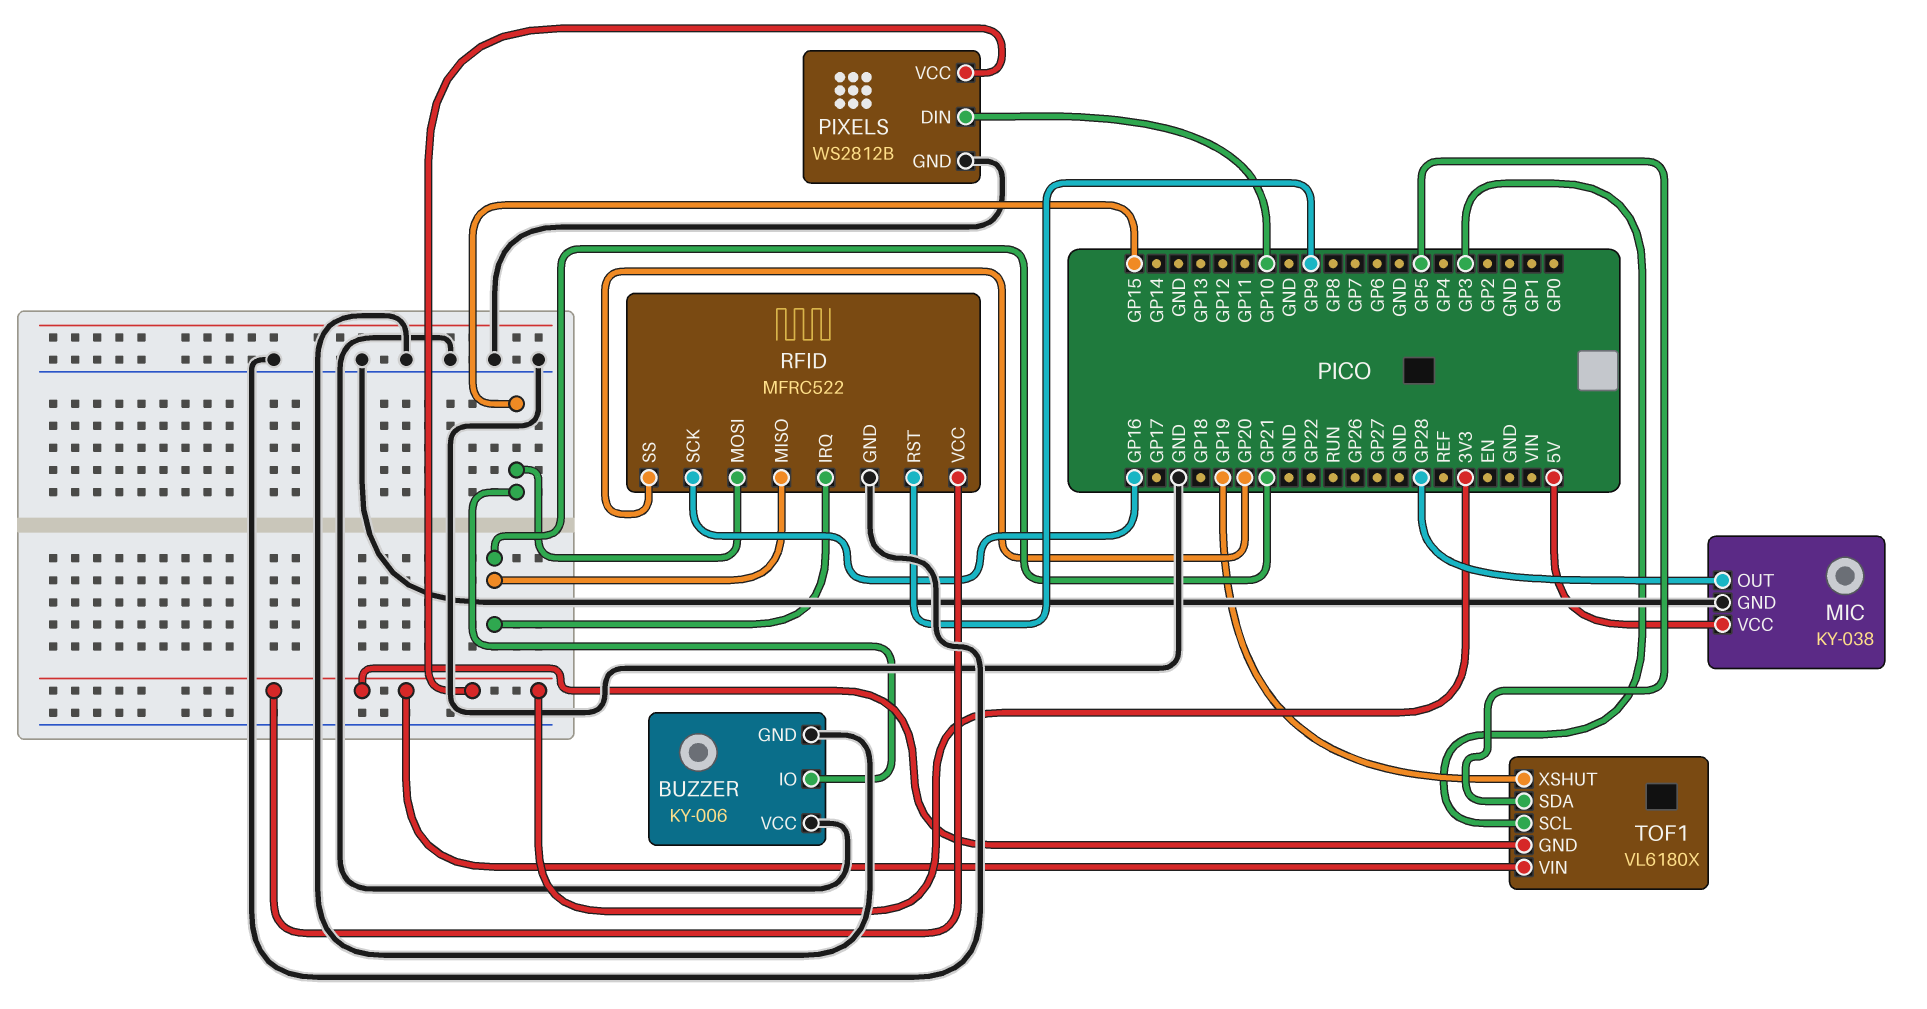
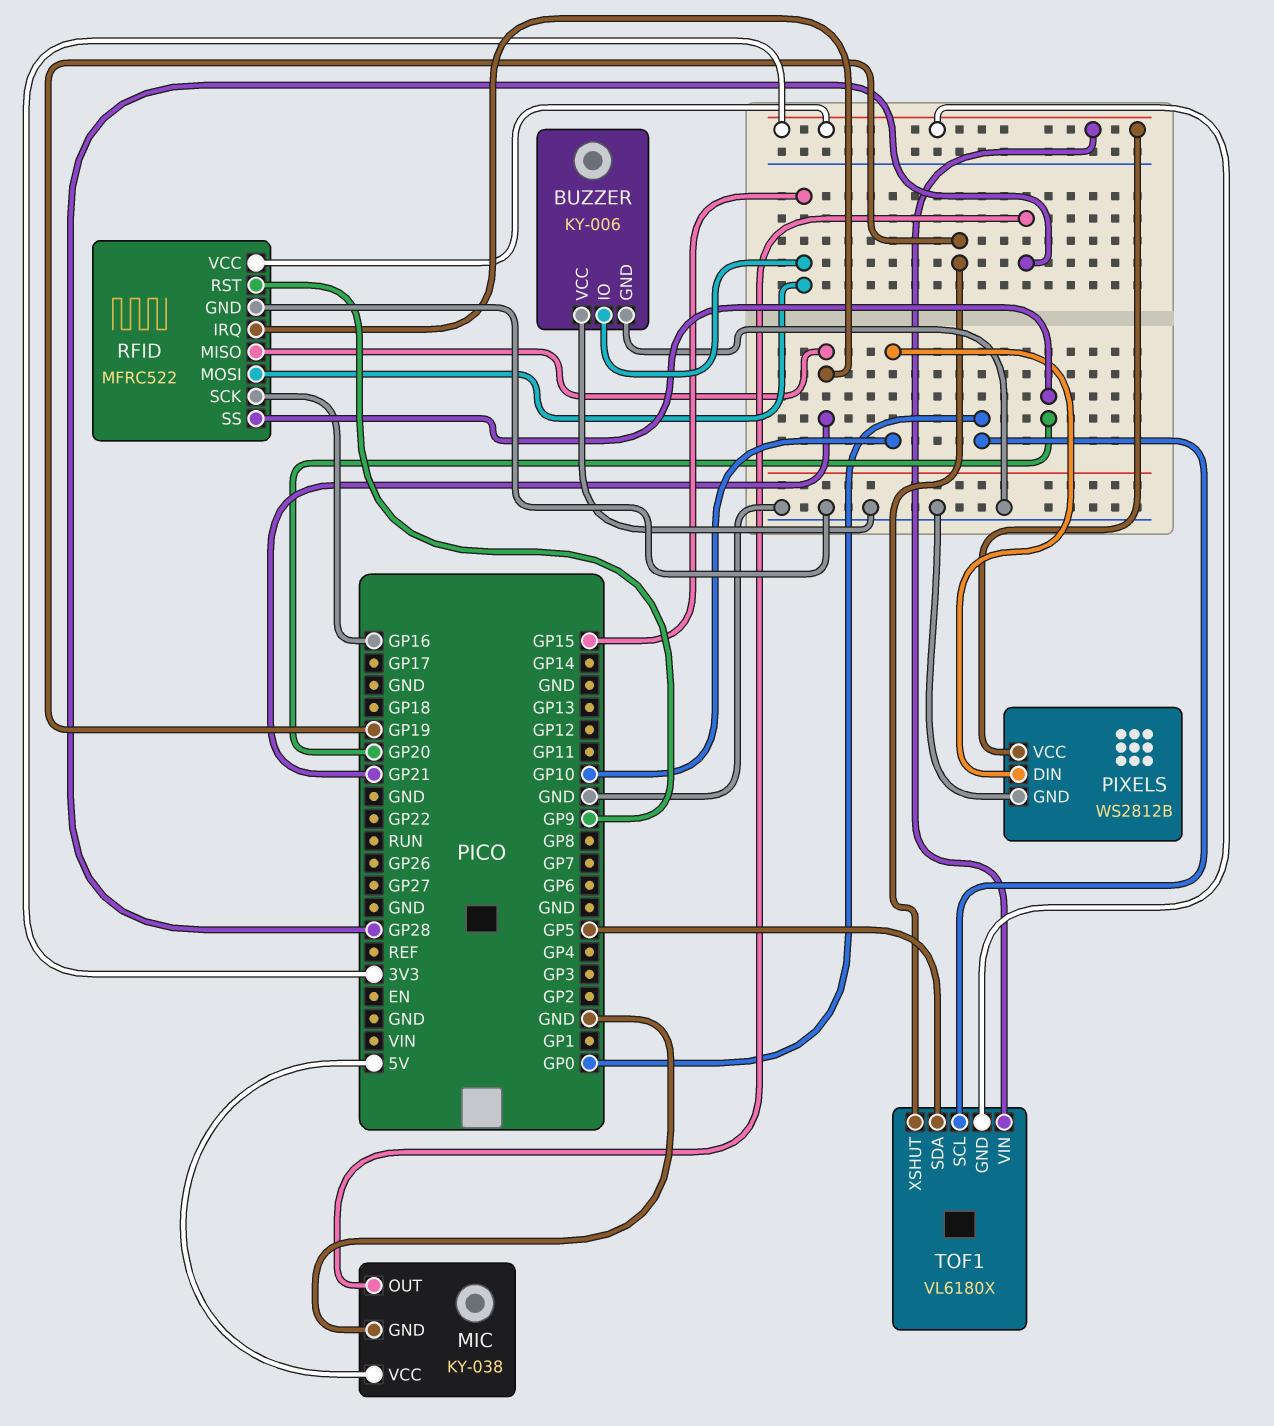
TOF1 pin SCL: GP3 -> GP0

